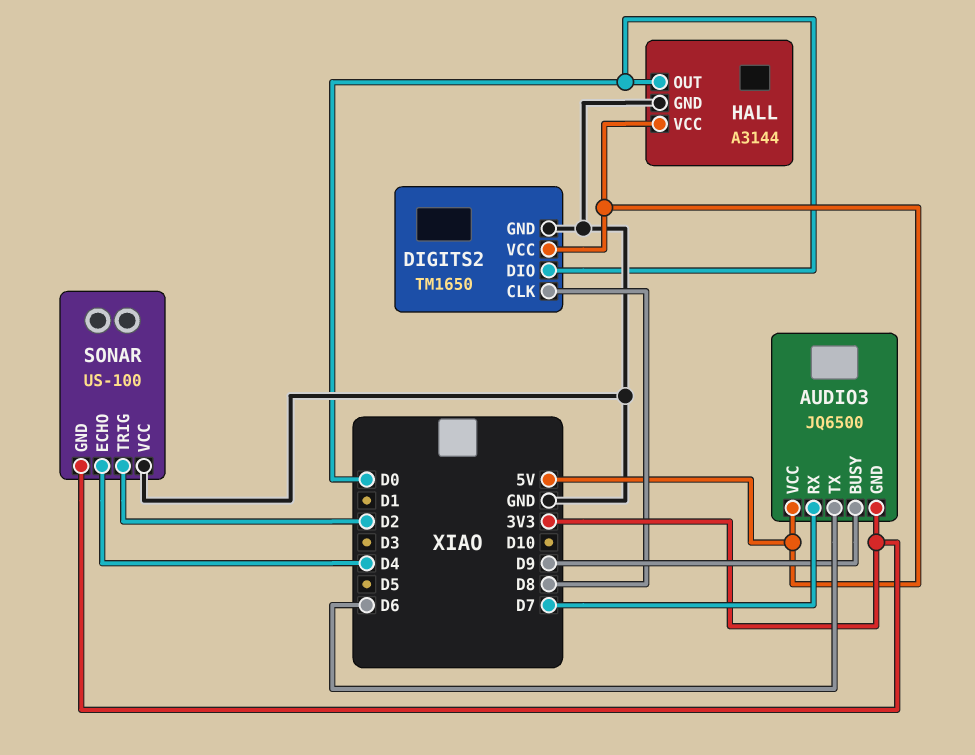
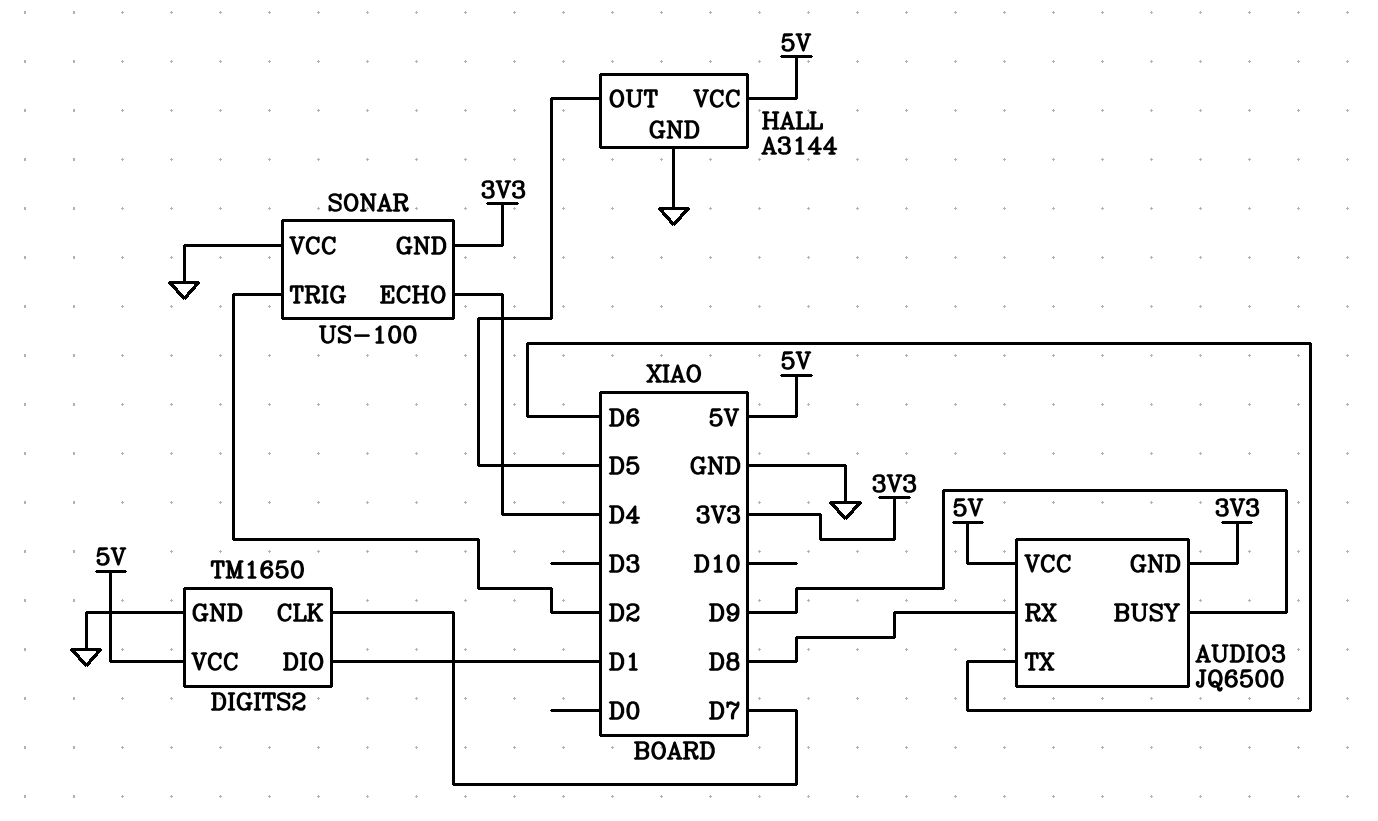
AUDIO3 pin RX: D7 -> D8
DIGITS2 pin CLK: D8 -> D7
DIGITS2 pin DIO: D0 -> D1
HALL pin OUT: D0 -> D5

